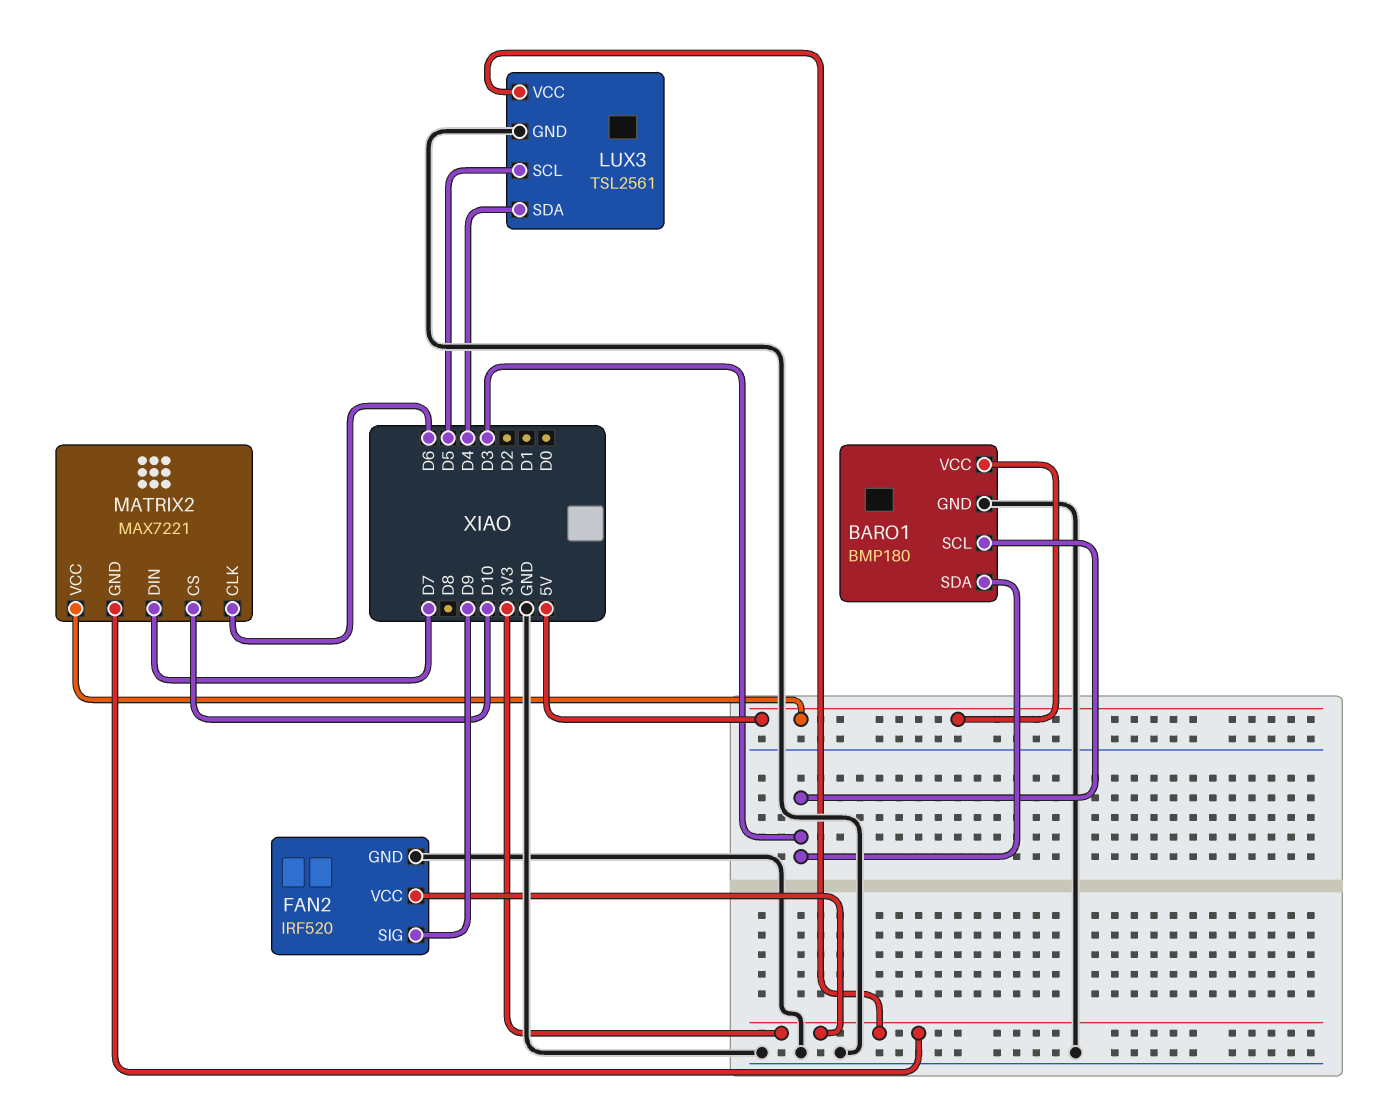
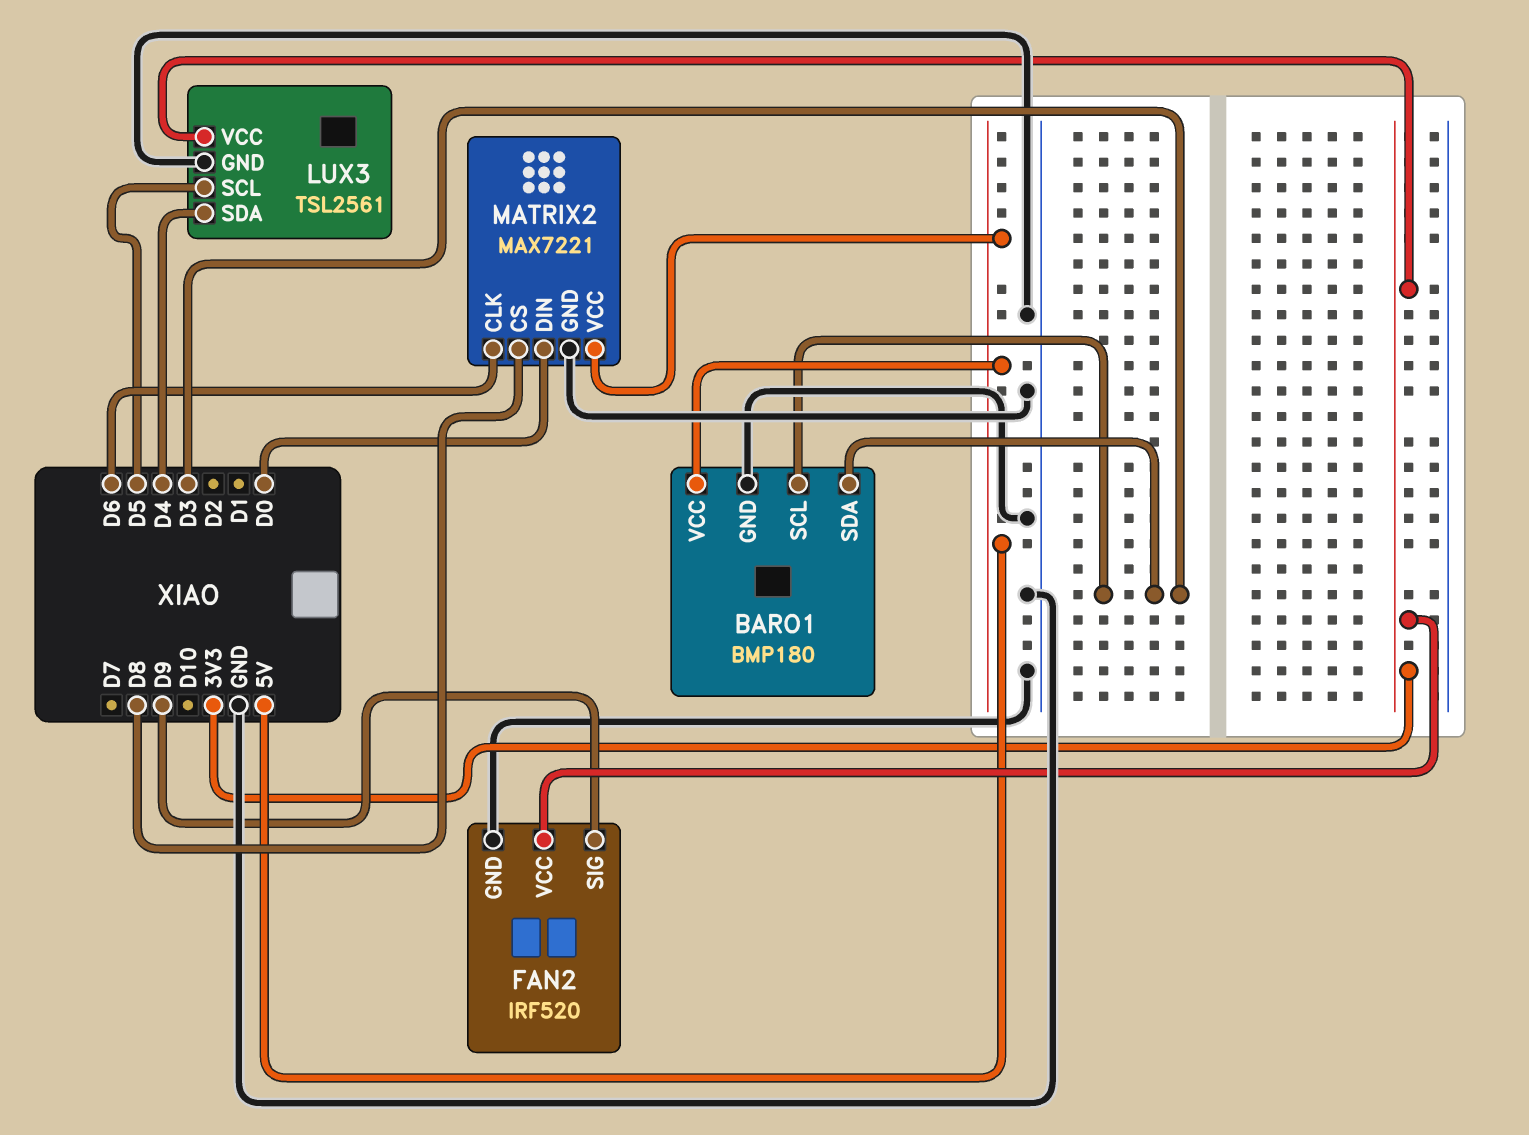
MATRIX2 pin CS: D10 -> D8
MATRIX2 pin DIN: D7 -> D0
MATRIX2 pin GND: 3V3 -> GND

